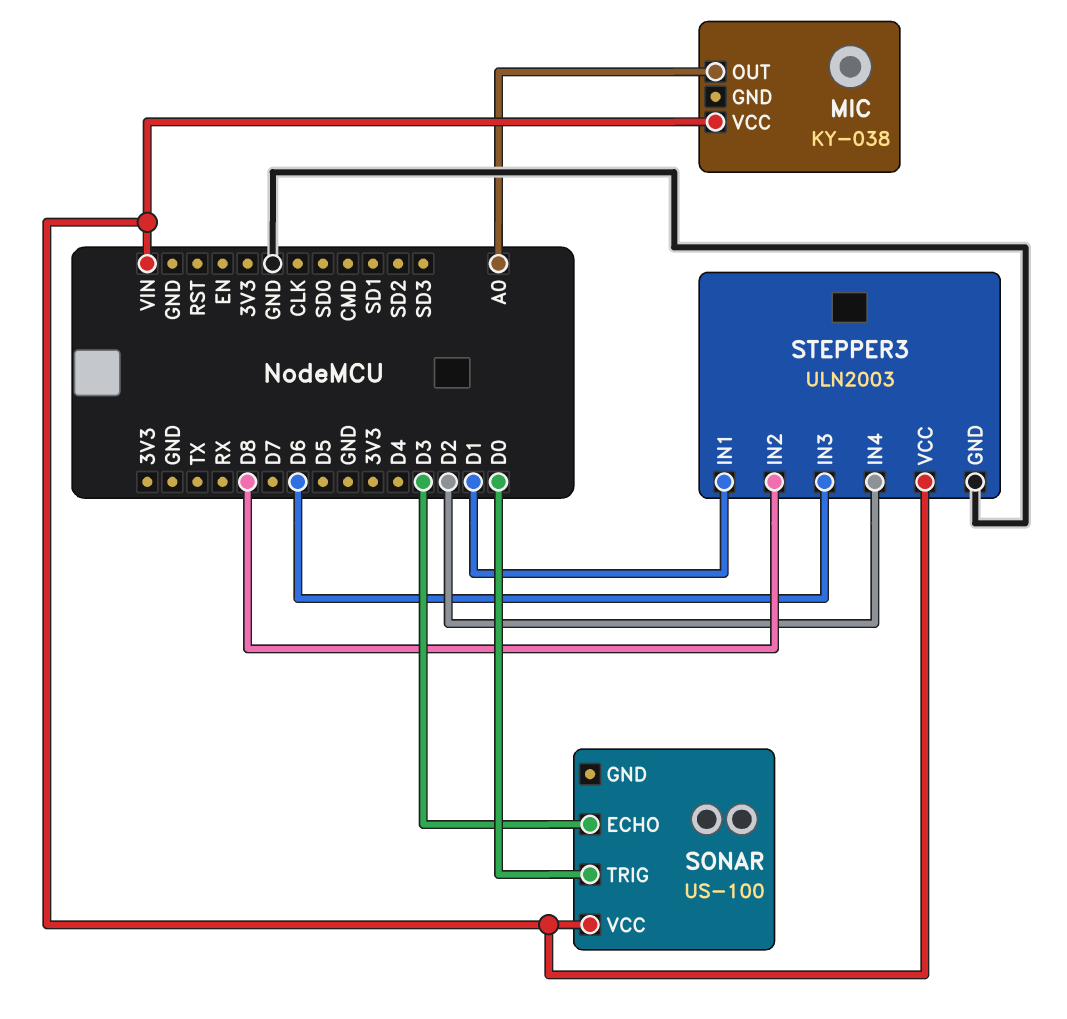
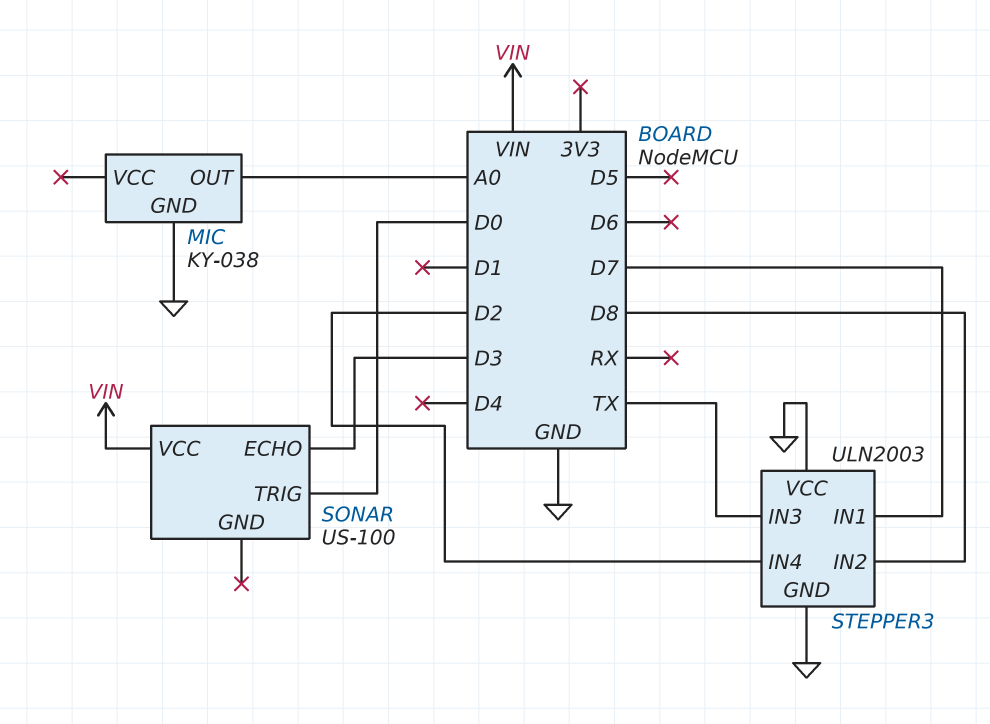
MIC pin GND: none -> GND
MIC pin VCC: VIN -> none
STEPPER3 pin IN1: D1 -> D7
STEPPER3 pin IN3: D6 -> TX
STEPPER3 pin VCC: VIN -> GND

